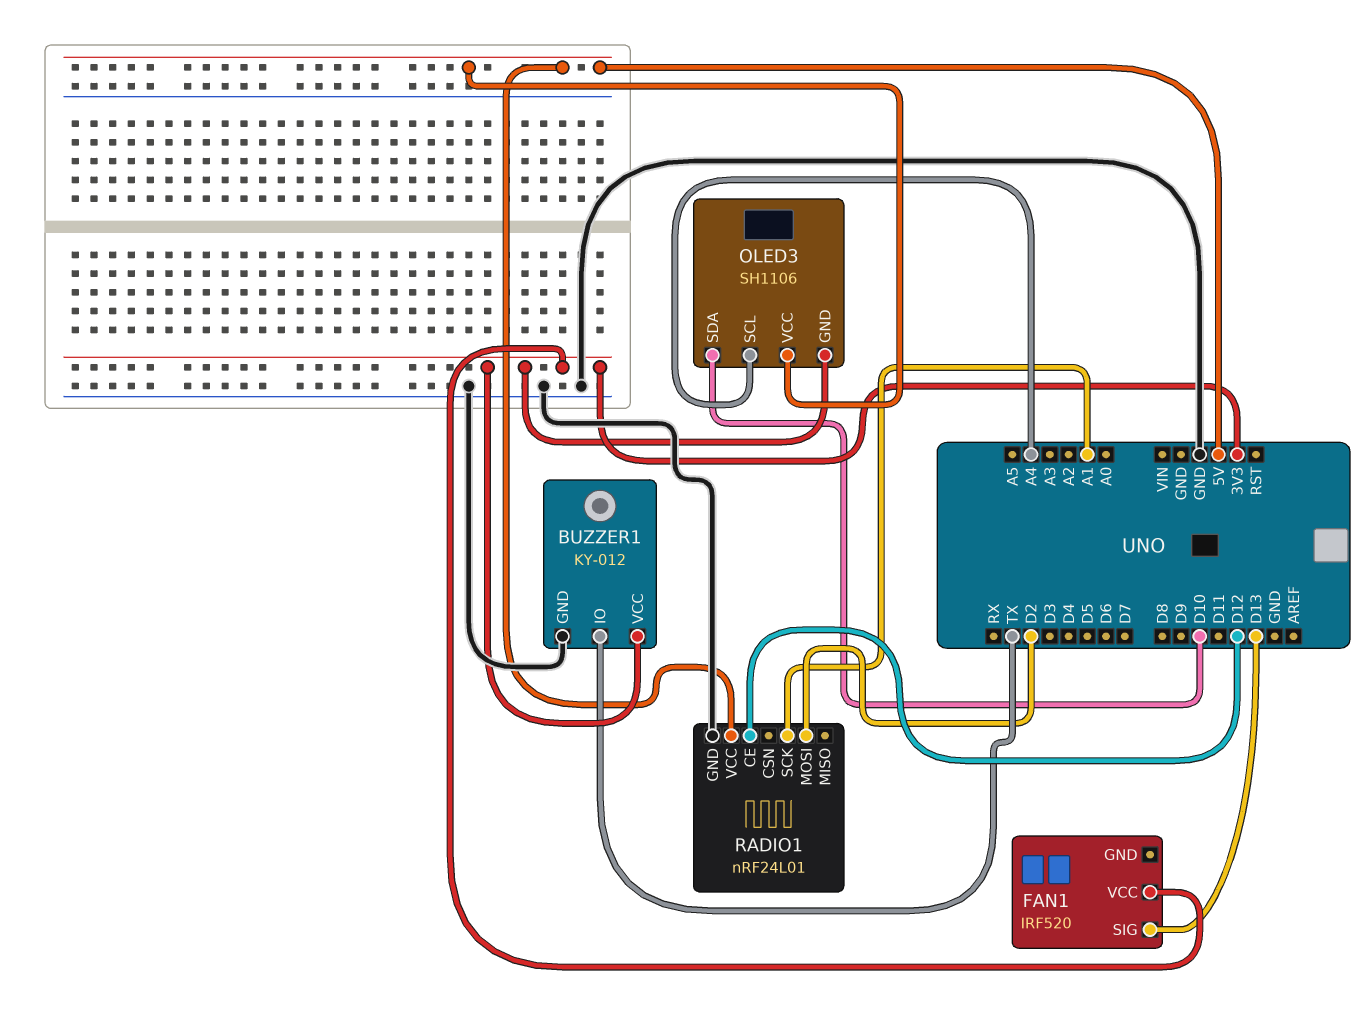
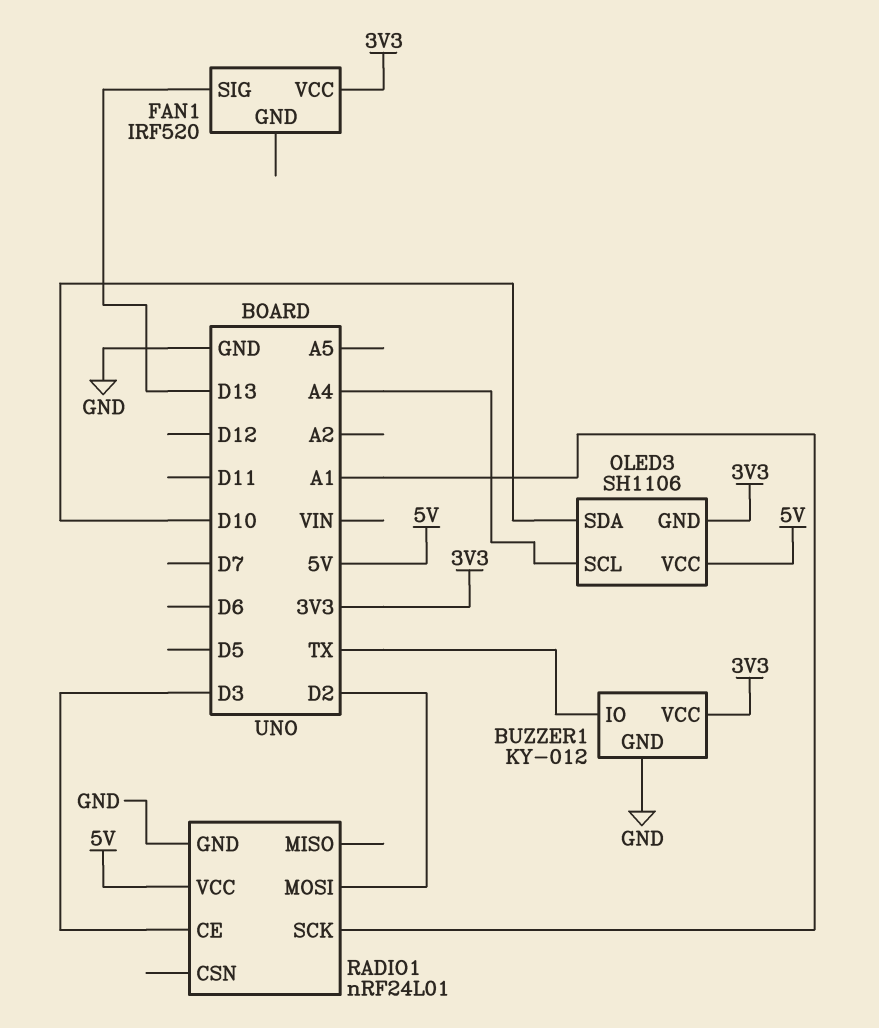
RADIO1 pin CE: D12 -> D3

